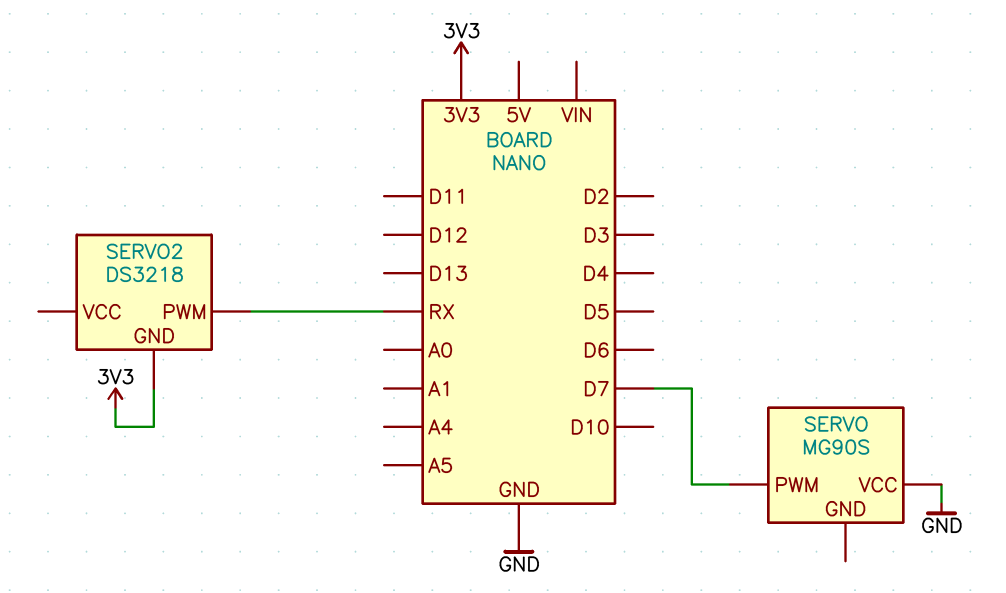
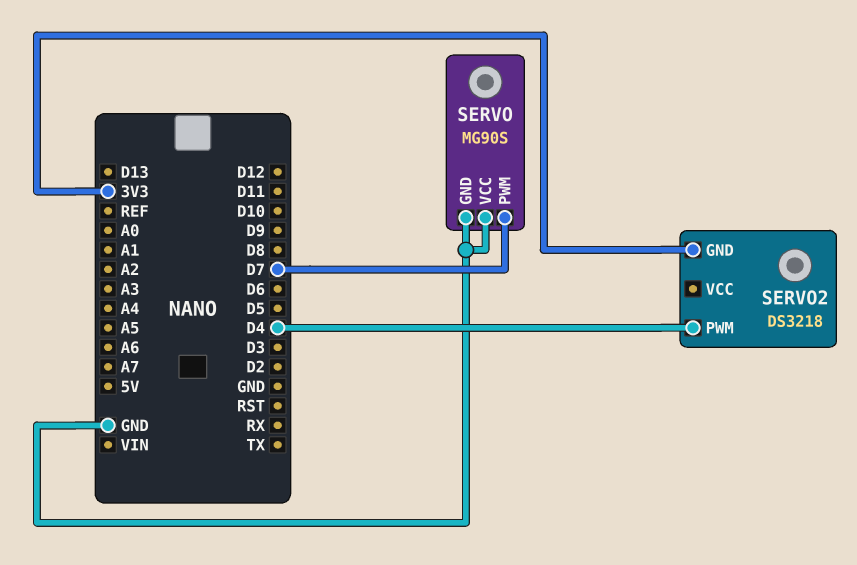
SERVO pin GND: none -> GND
SERVO2 pin PWM: RX -> D4

